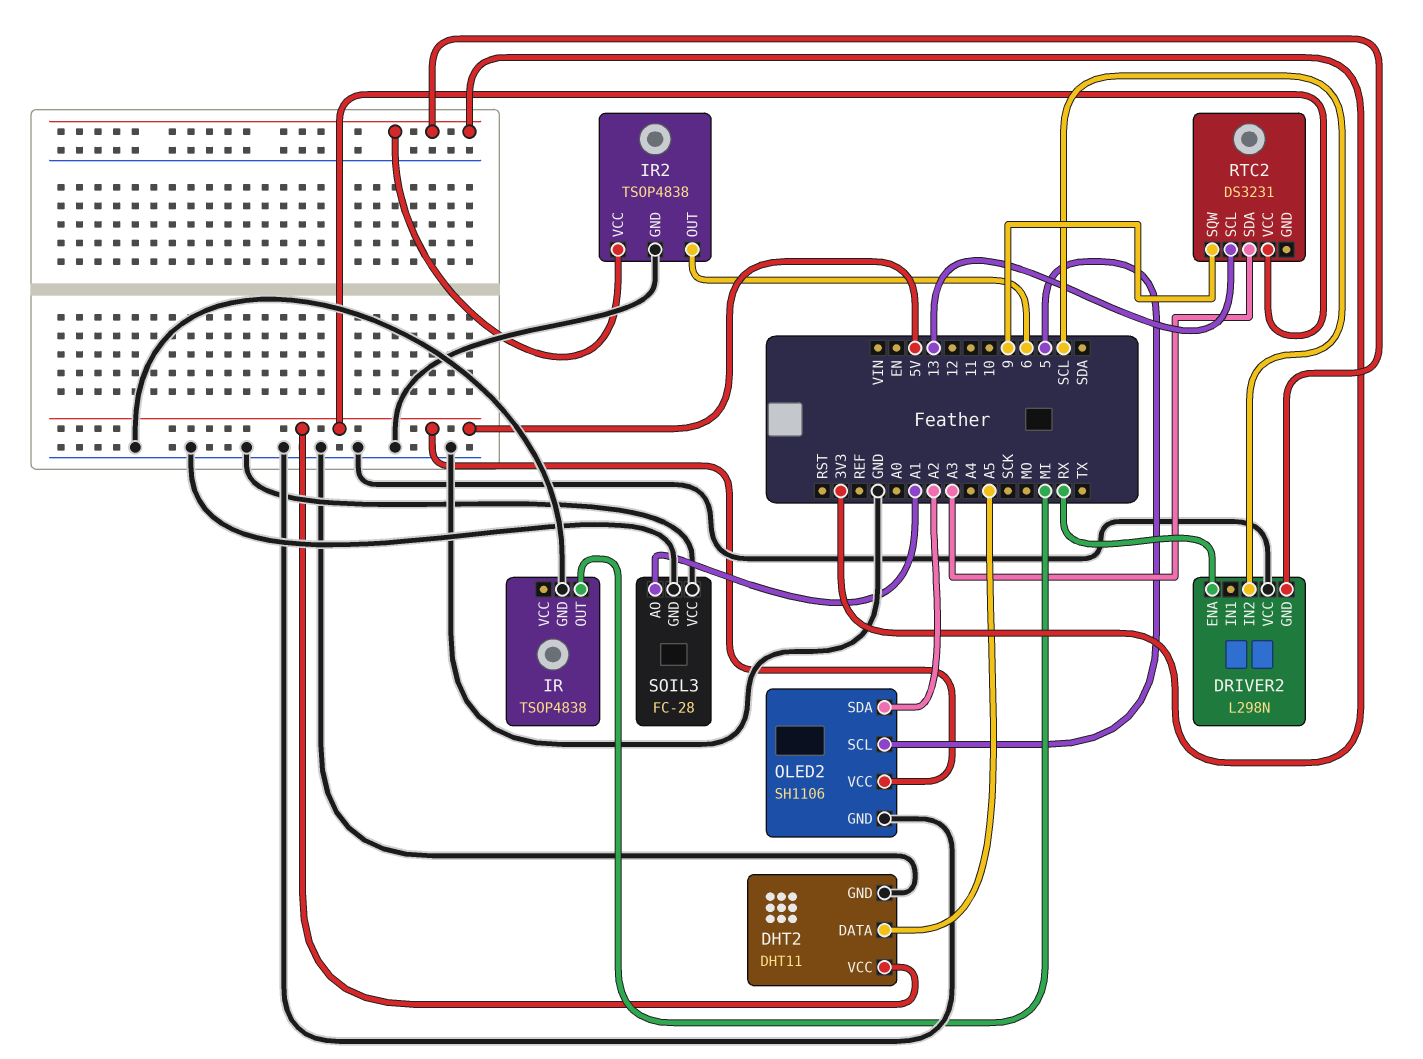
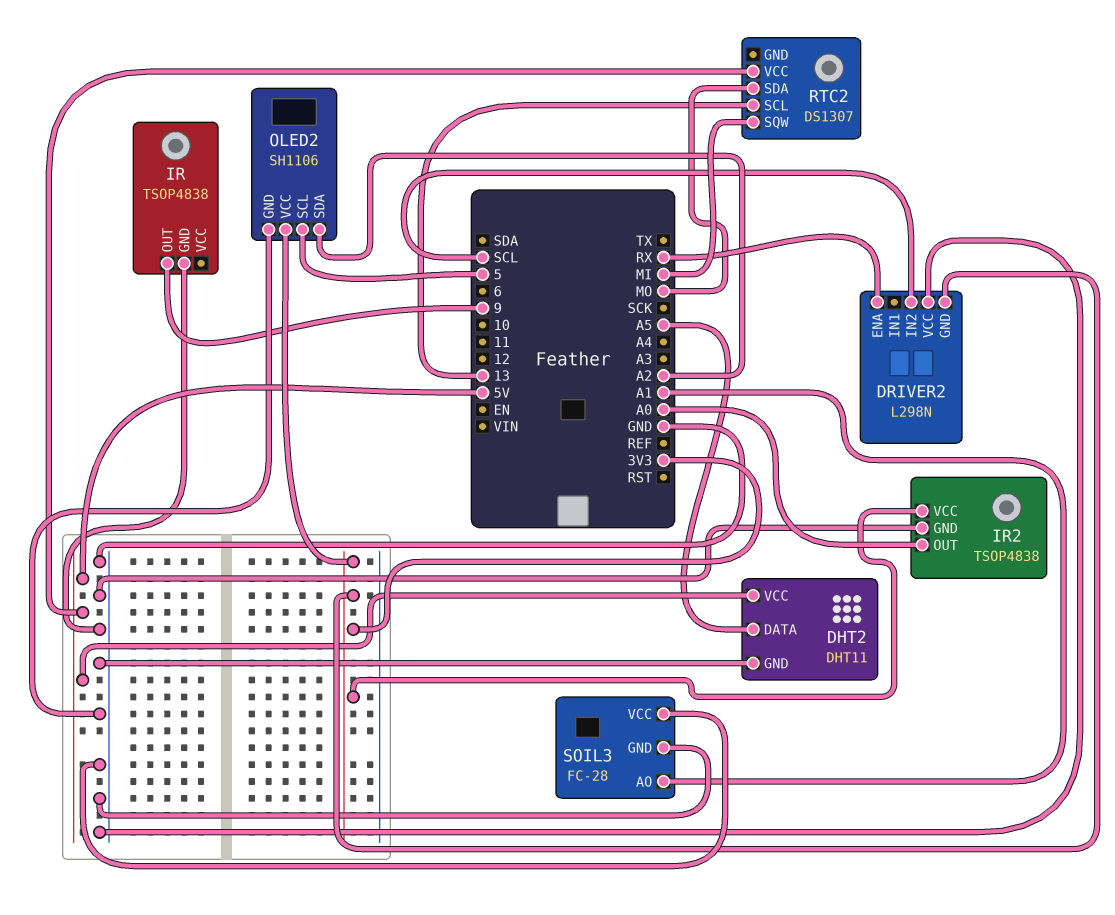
IR pin OUT: MI -> 9
IR2 pin OUT: 6 -> A0
OLED2 pin VCC: 5V -> 3V3
RTC2: DS3231 -> DS1307
RTC2 pin SDA: A3 -> MO
RTC2 pin SQW: 9 -> MI

